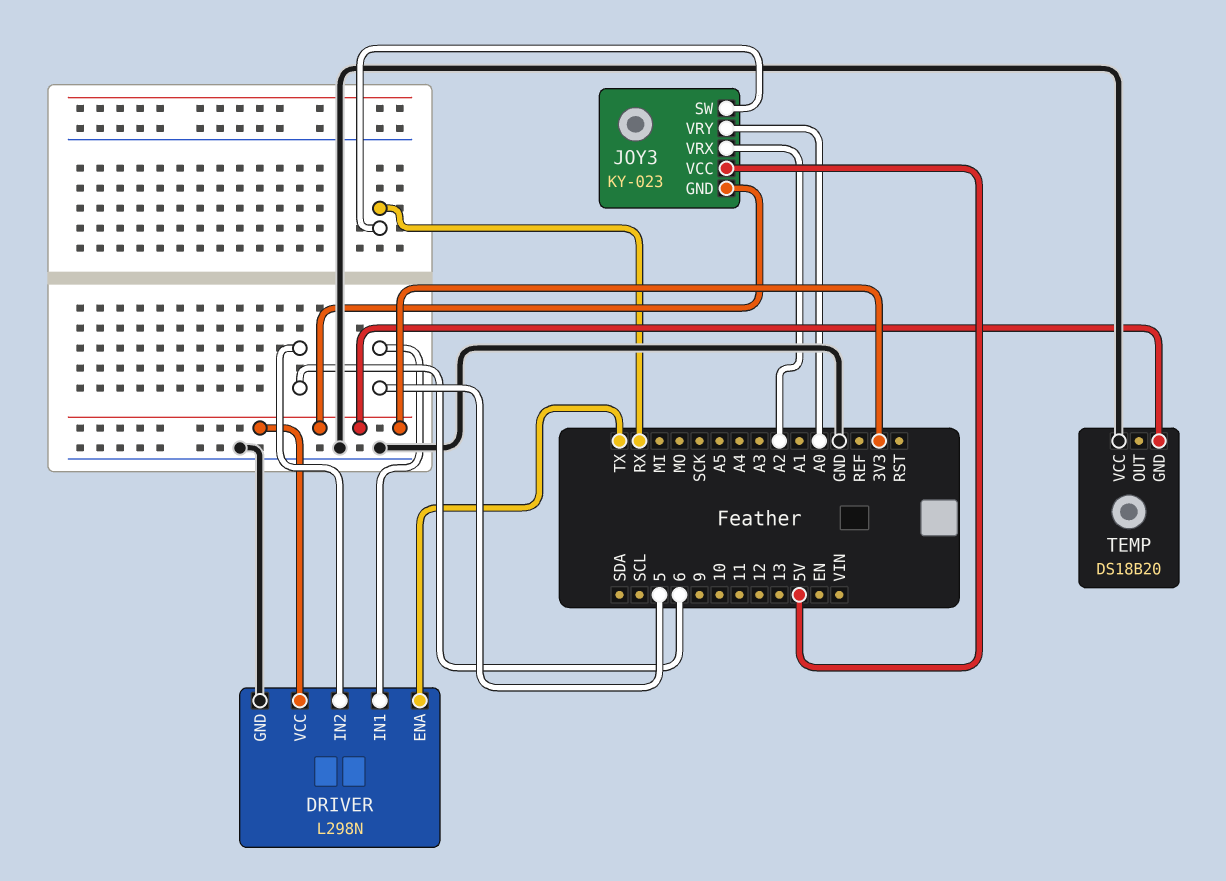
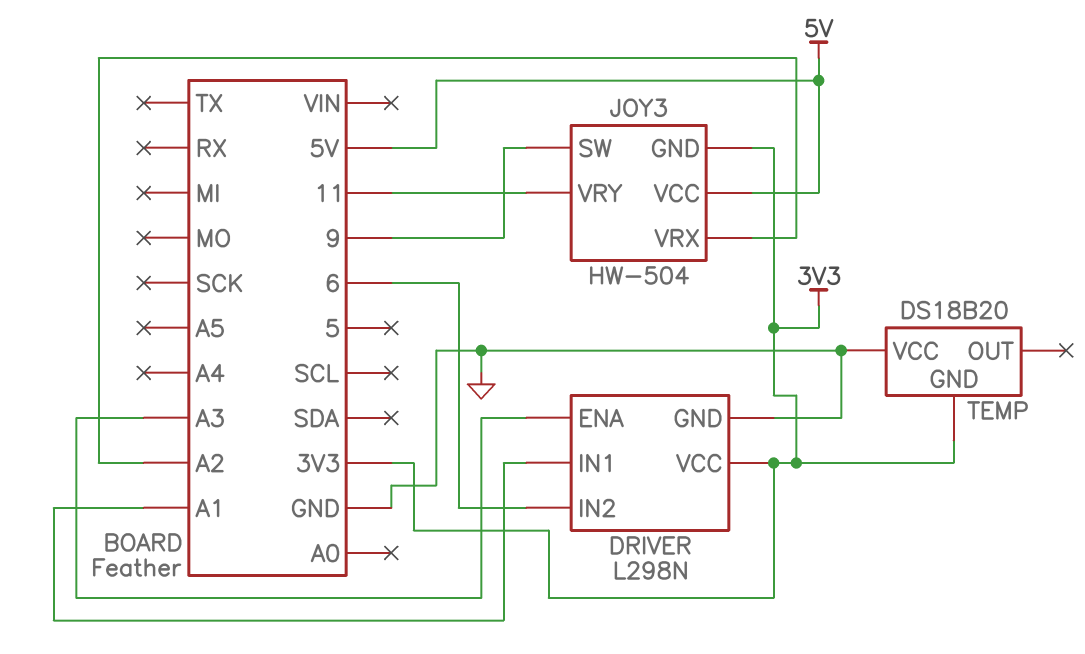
DRIVER pin ENA: TX -> A3
DRIVER pin IN1: 5 -> A1
JOY3: KY-023 -> HW-504
JOY3 pin SW: RX -> 9
JOY3 pin VRY: A0 -> 11

